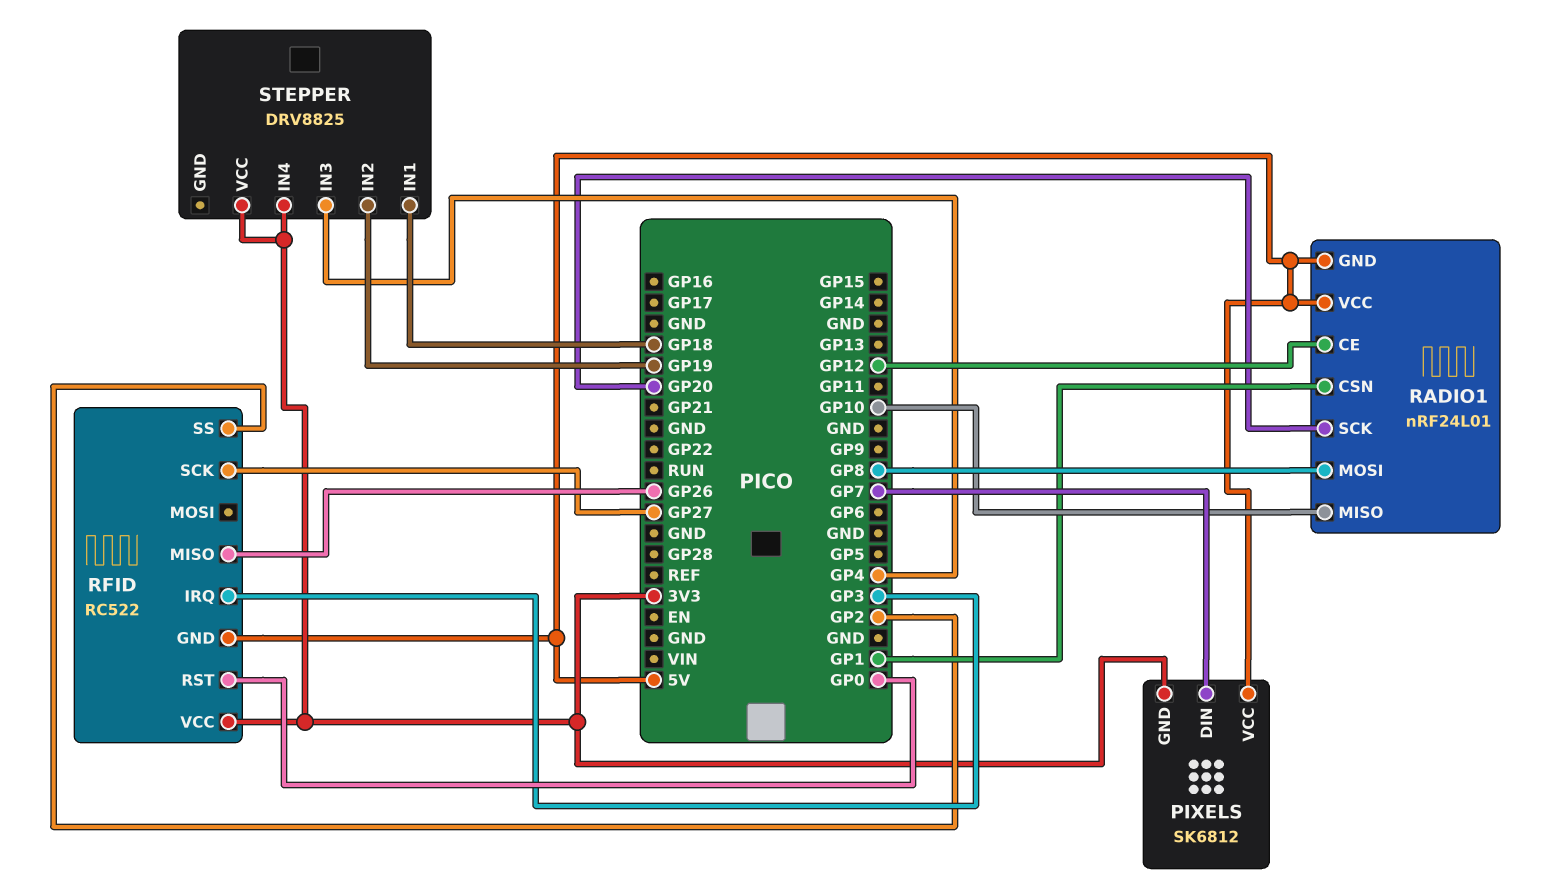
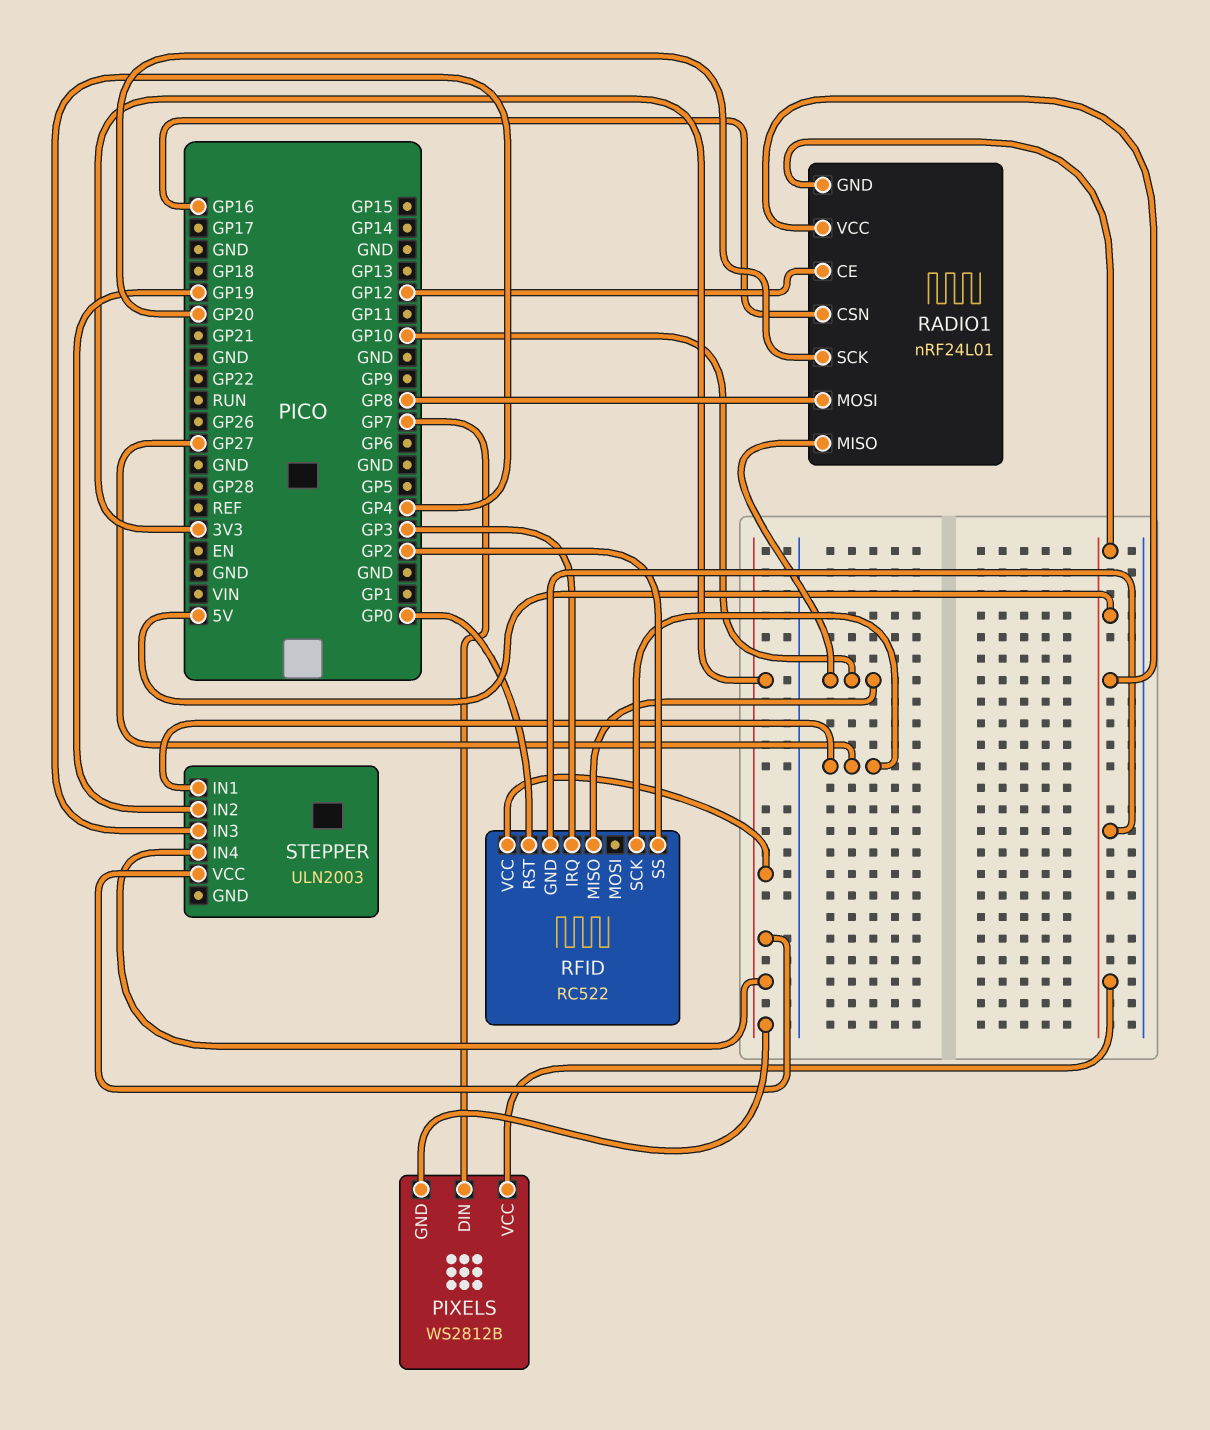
PIXELS: SK6812 -> WS2812B
RADIO1 pin CSN: GP1 -> GP16
RFID pin MISO: GP26 -> GP10
STEPPER: DRV8825 -> ULN2003
STEPPER pin IN1: GP18 -> GP27

